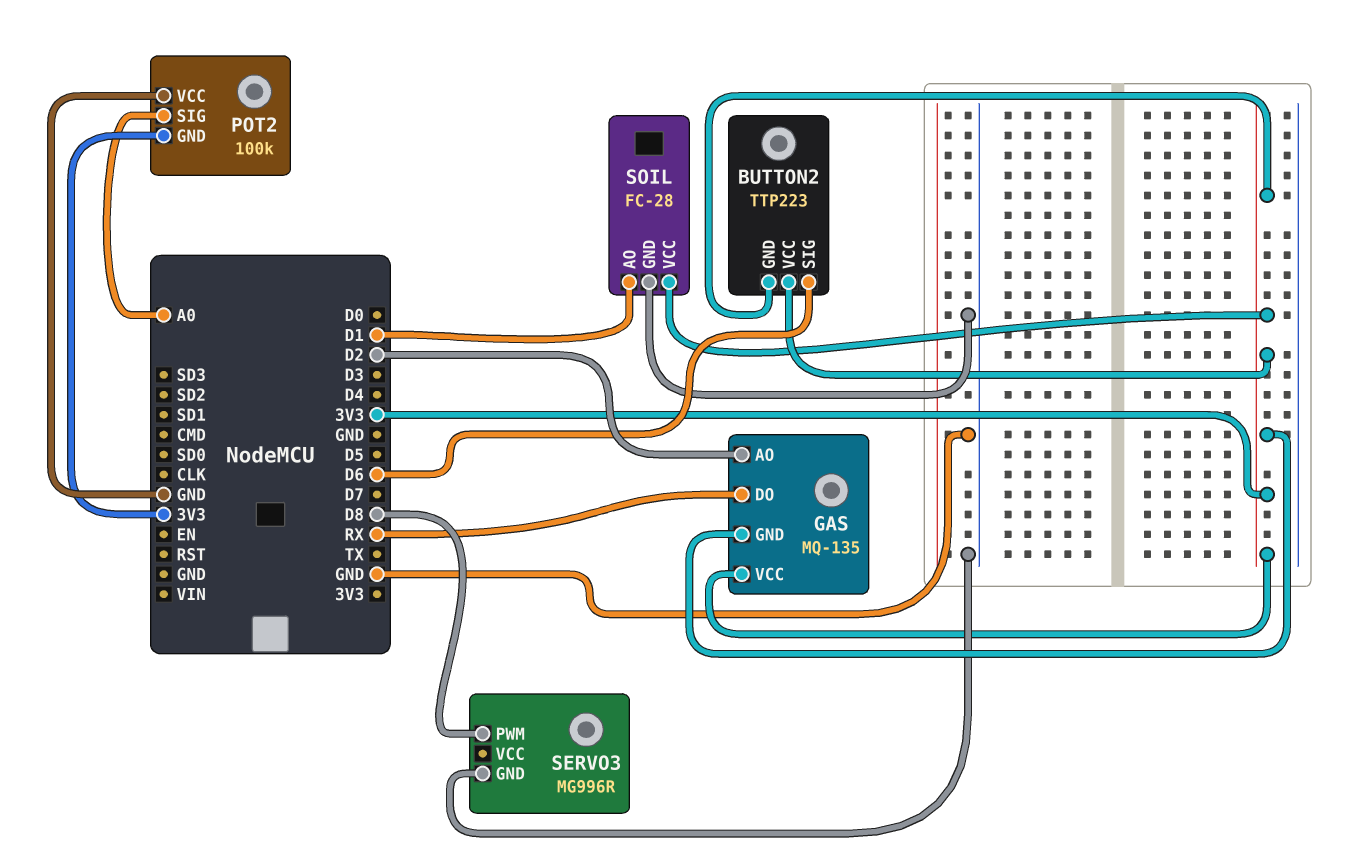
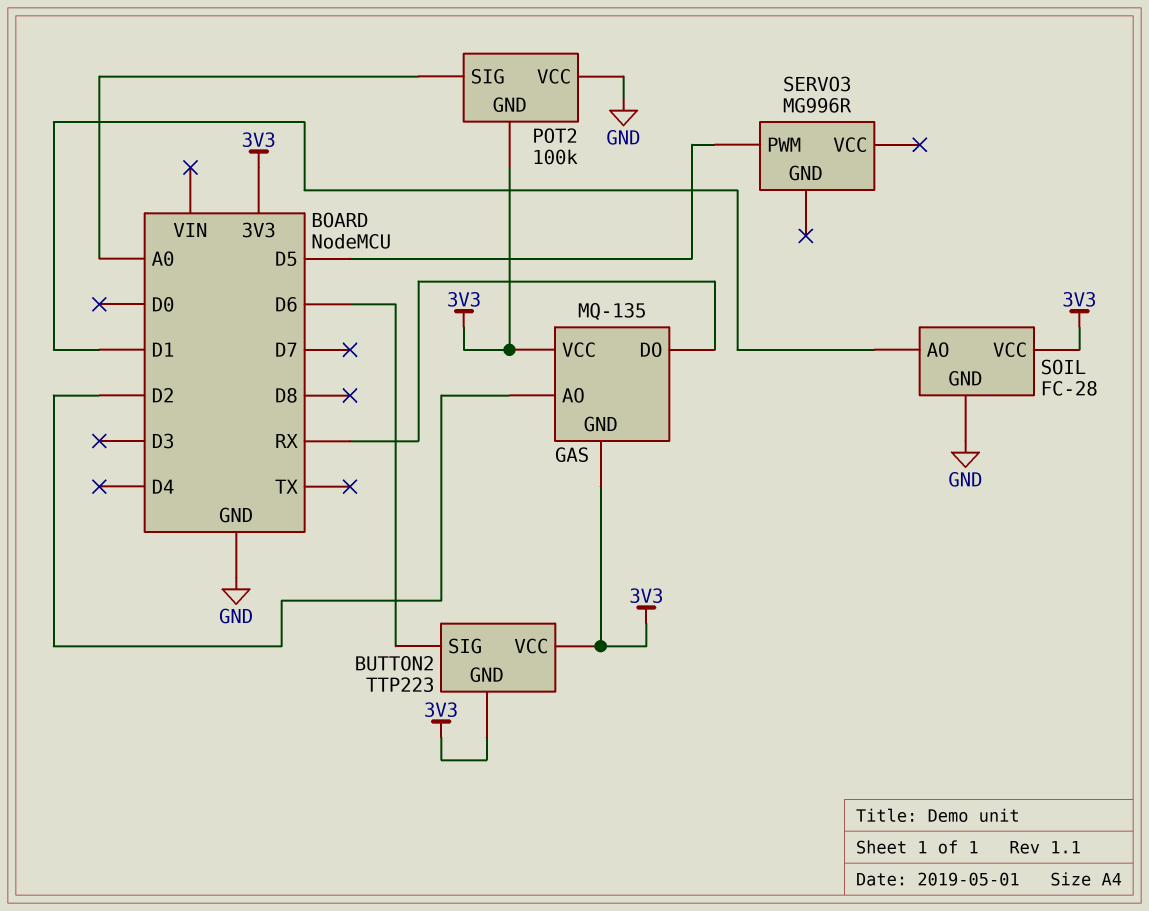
SERVO3 pin GND: GND -> none
SERVO3 pin PWM: D8 -> D5

